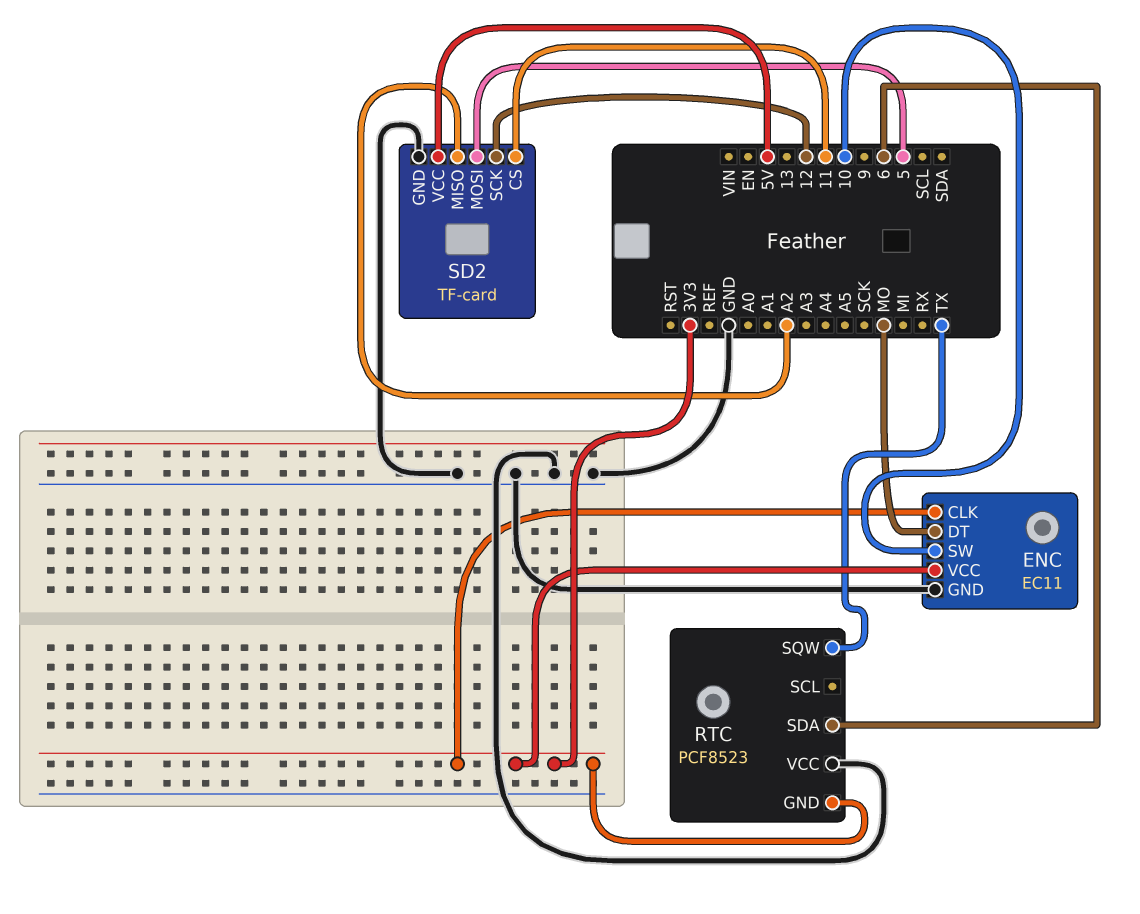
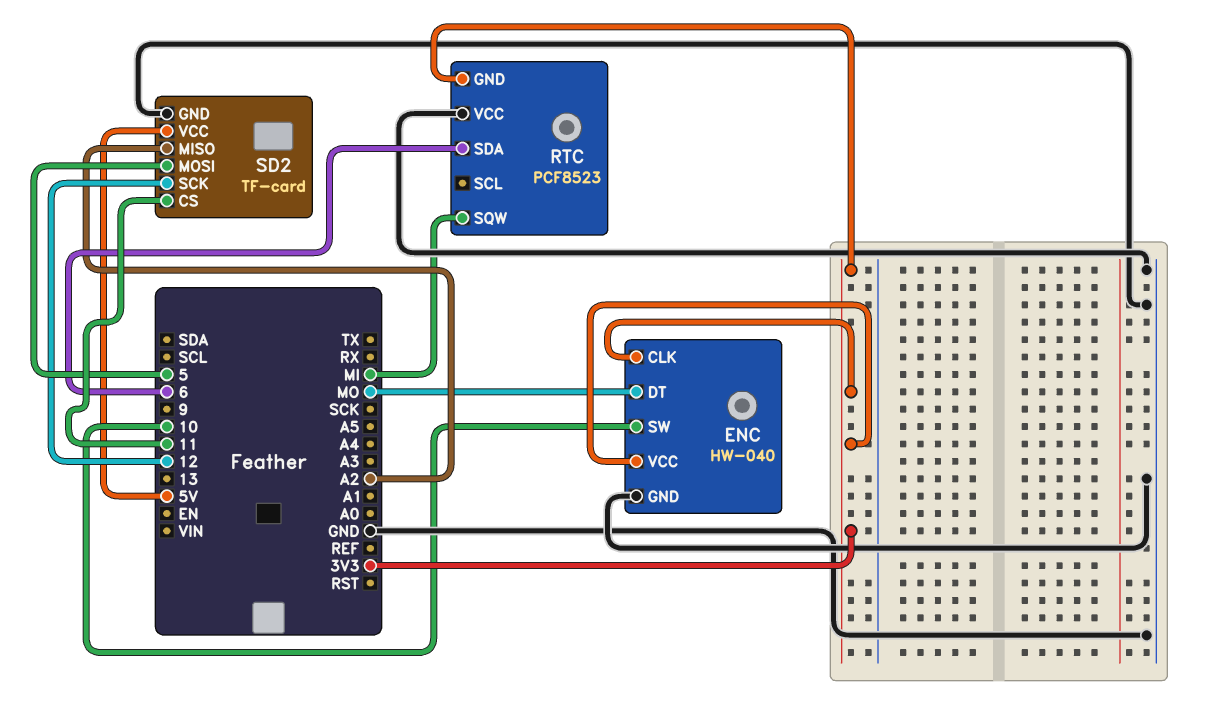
ENC: EC11 -> HW-040
RTC pin SQW: TX -> MI

